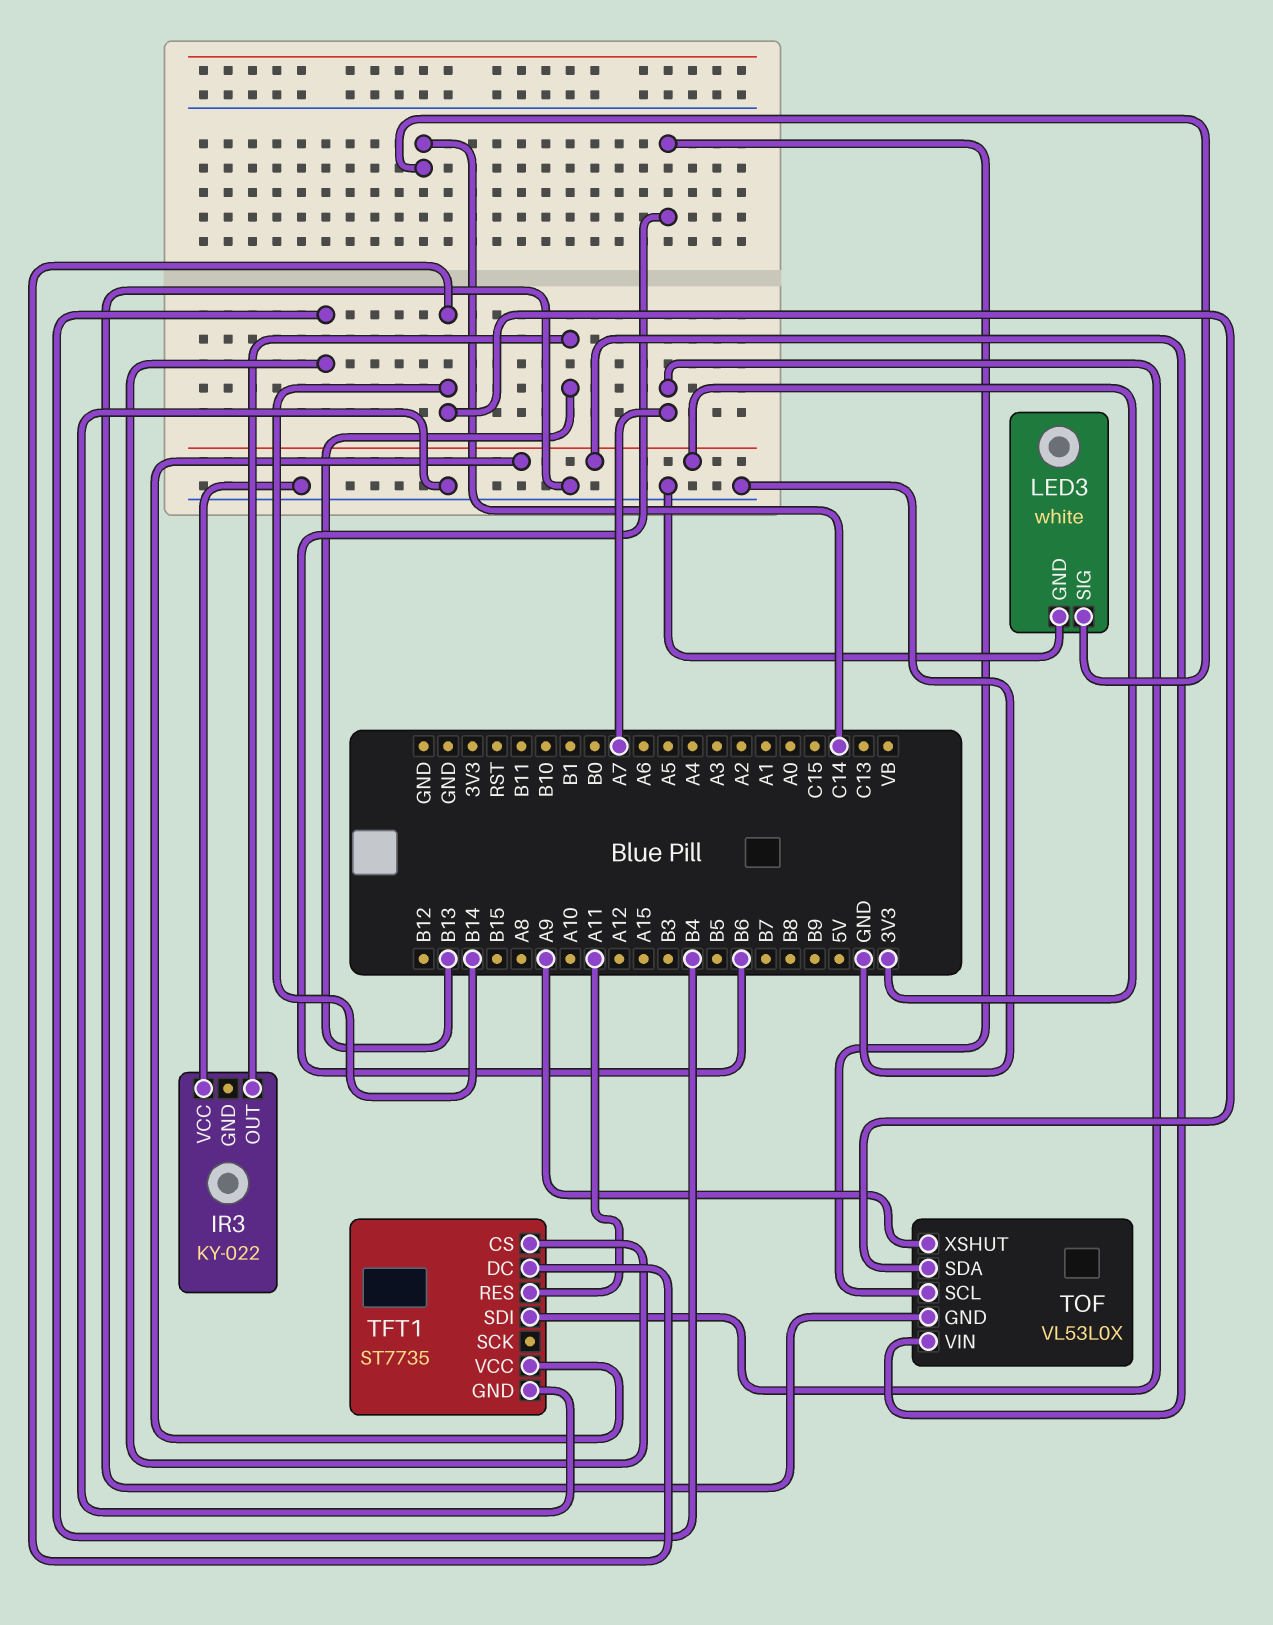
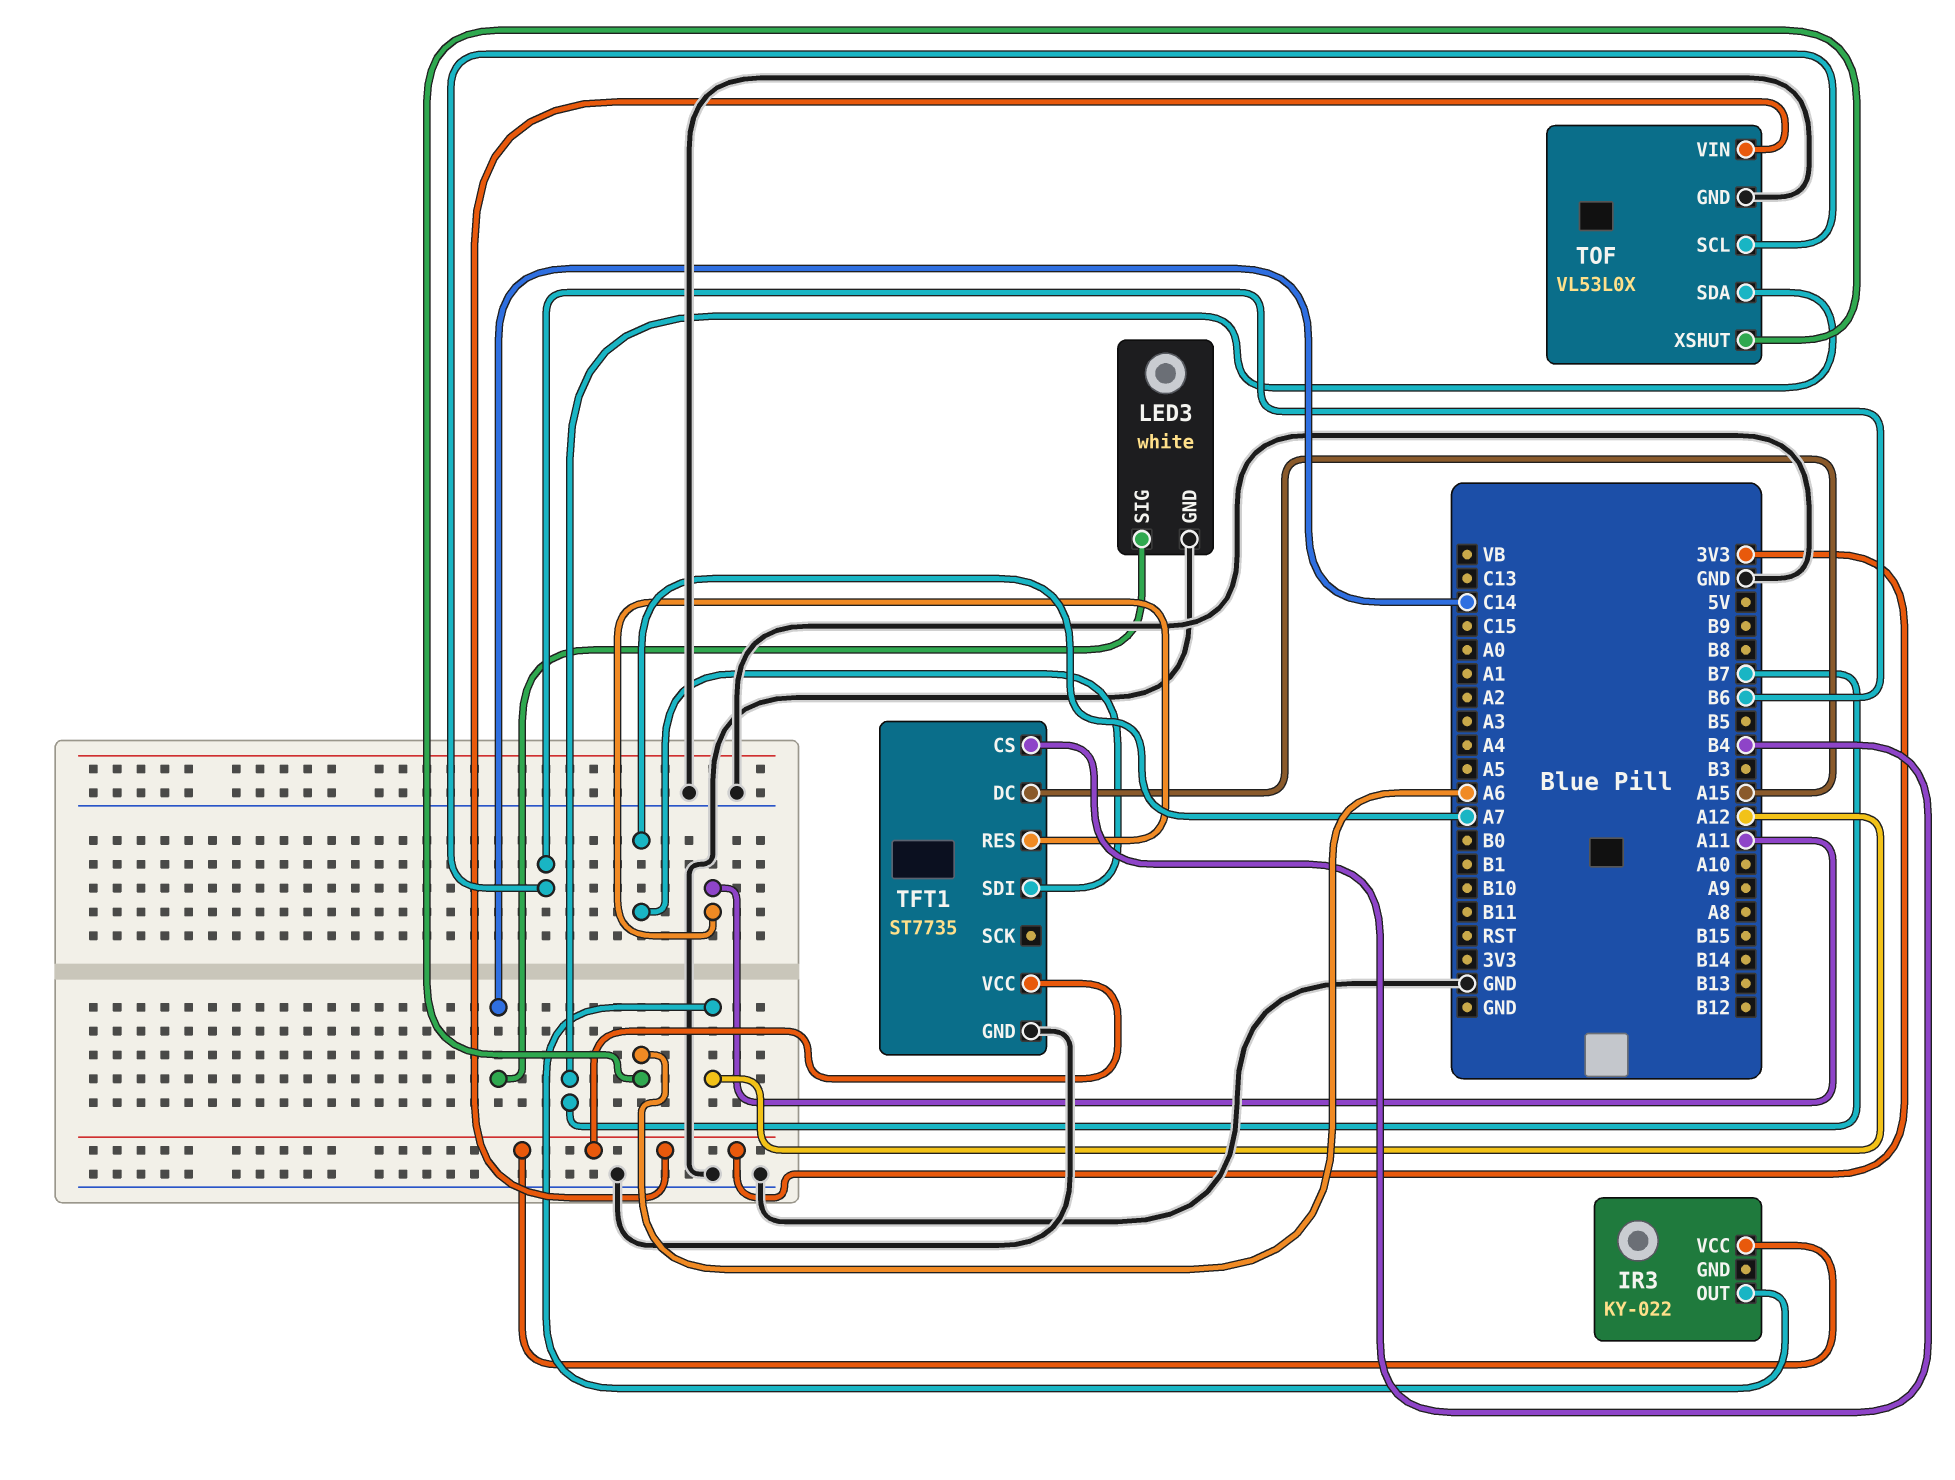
IR3 pin OUT: B13 -> A12
IR3 pin VCC: GND -> 3V3
TFT1 pin DC: B14 -> A15
TOF pin SDA: B14 -> B7
TOF pin XSHUT: A9 -> A6

